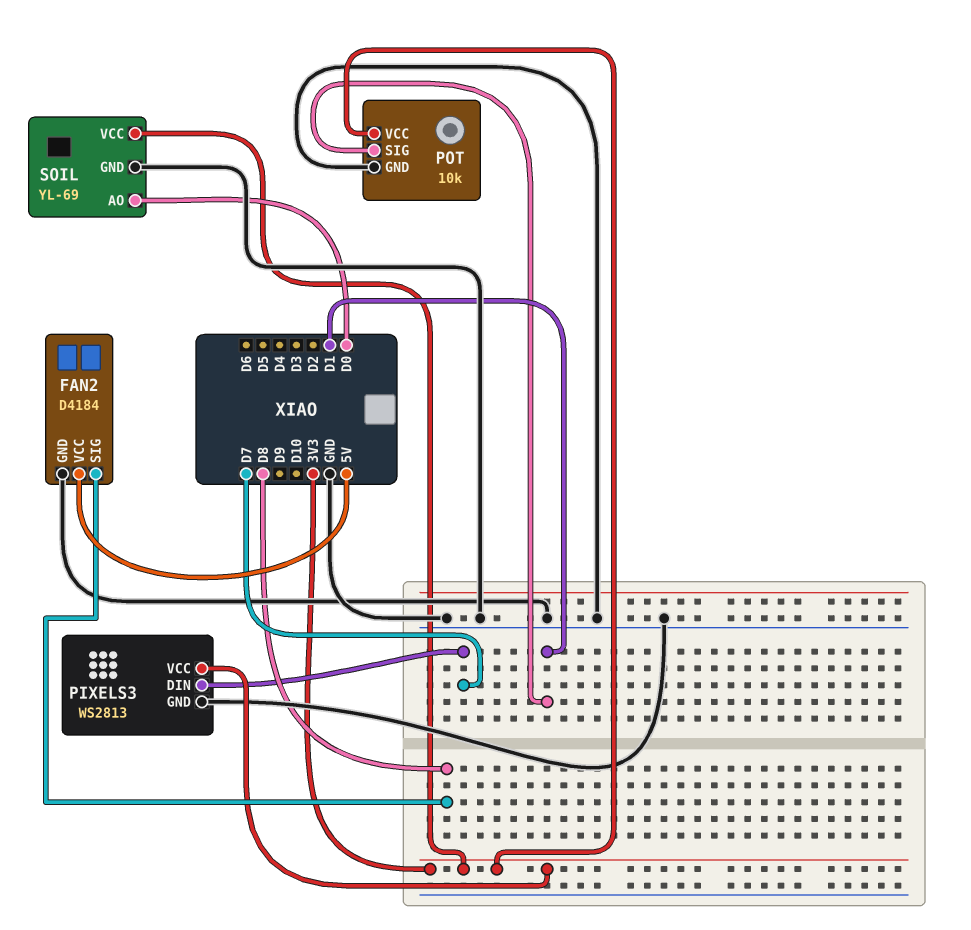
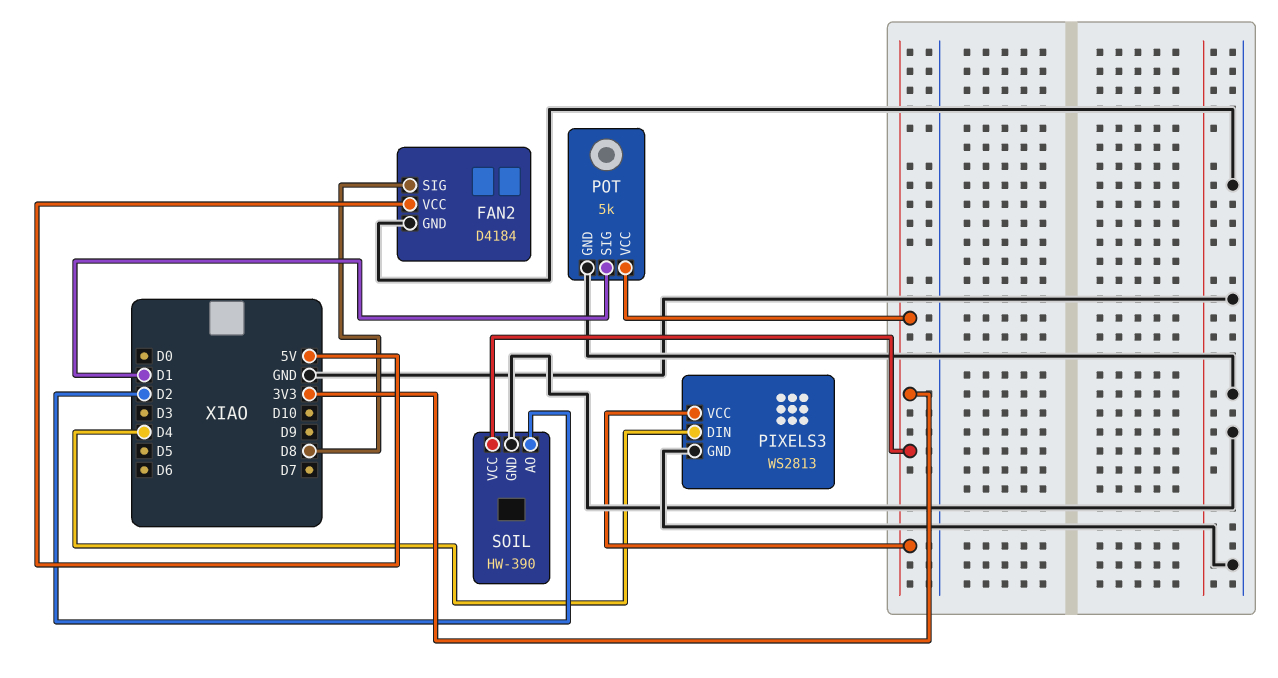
PIXELS3 pin DIN: D7 -> D4
POT: 10k -> 5k
SOIL: YL-69 -> HW-390
SOIL pin AO: D0 -> D2

